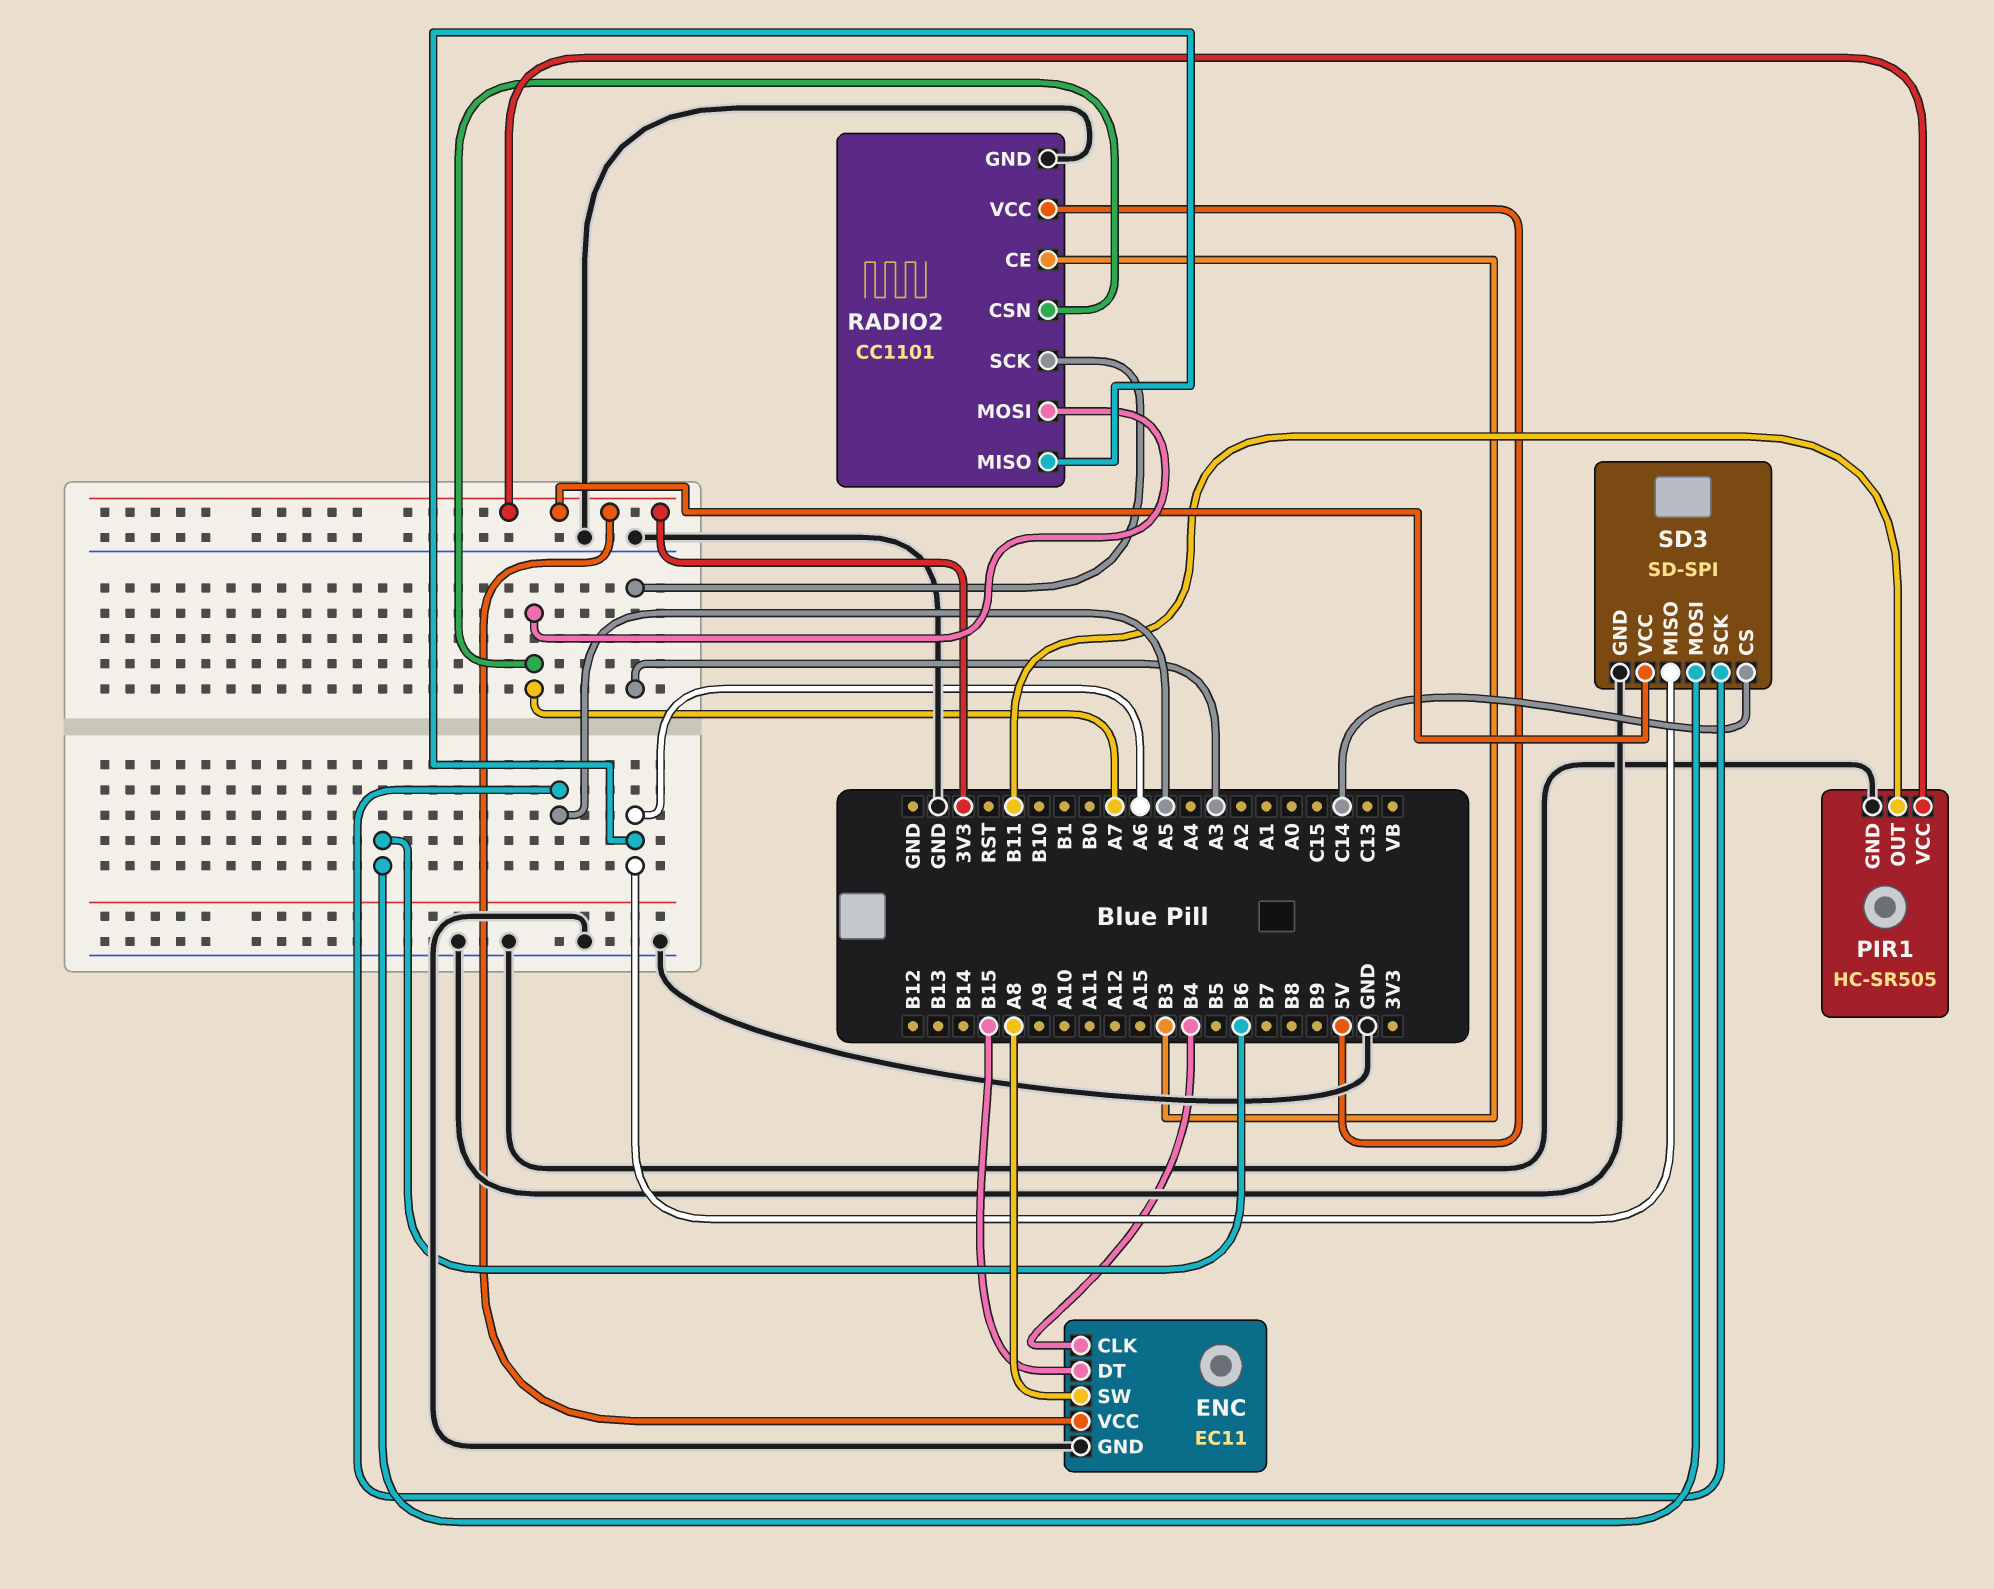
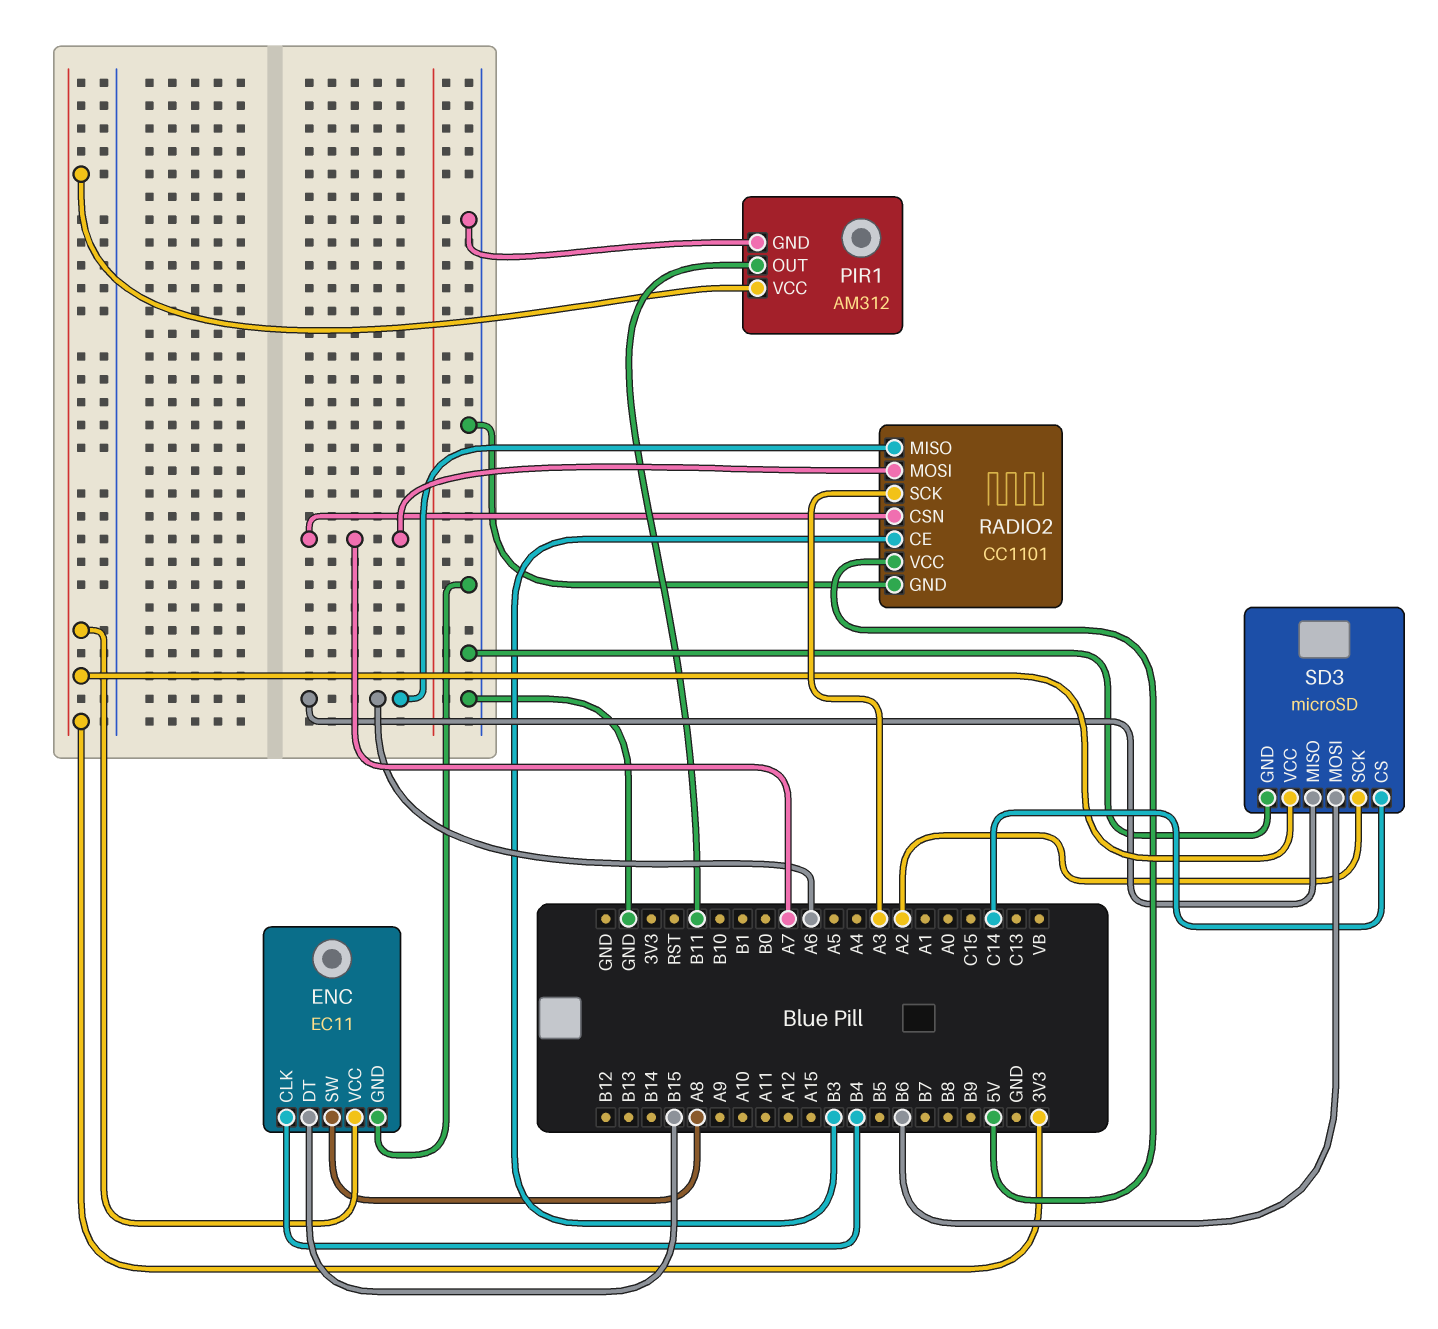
PIR1: HC-SR505 -> AM312
SD3: SD-SPI -> microSD
SD3 pin SCK: A5 -> A2

